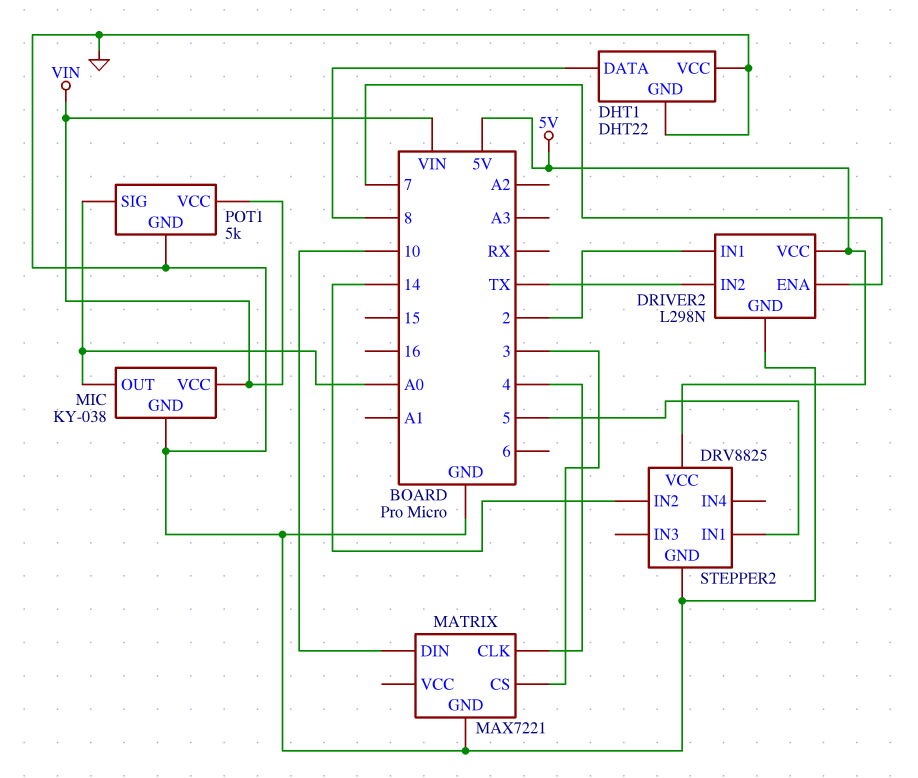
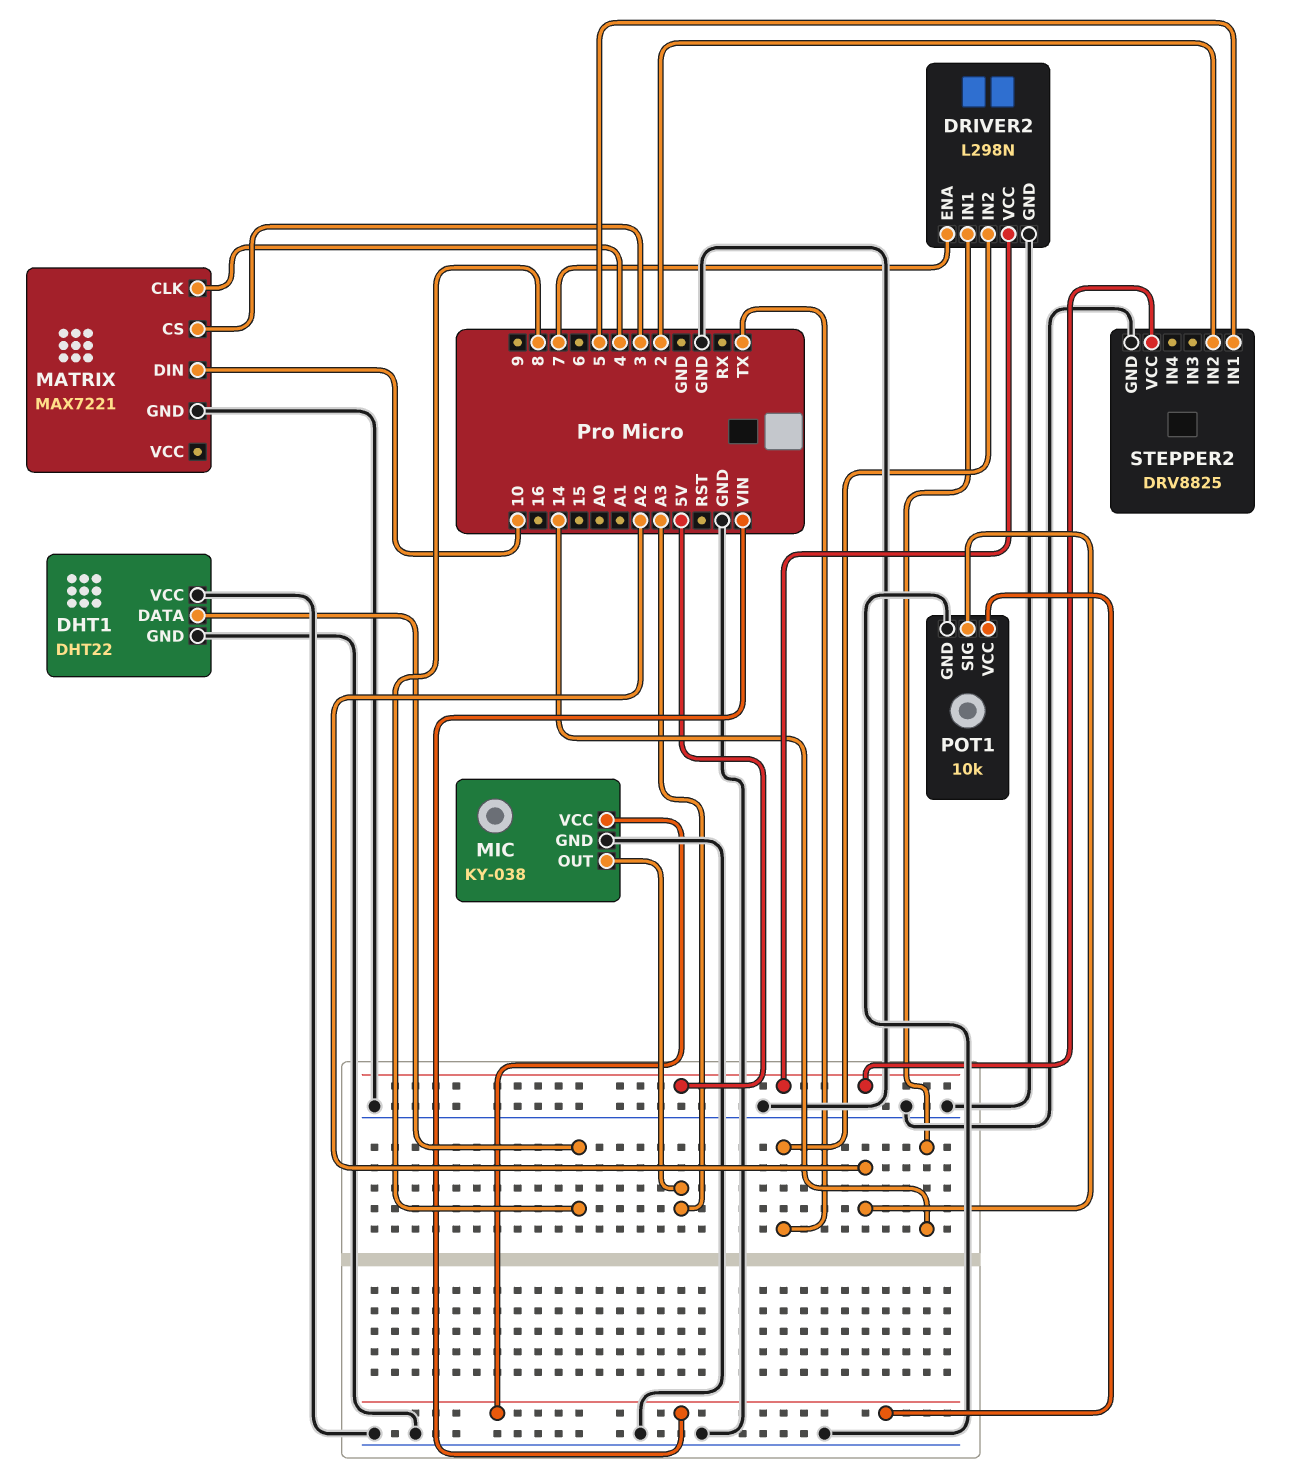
DRIVER2 pin IN1: 2 -> 14
MIC pin OUT: A0 -> A3
POT1: 5k -> 10k
POT1 pin SIG: A0 -> A2
STEPPER2 pin IN2: 14 -> 2

